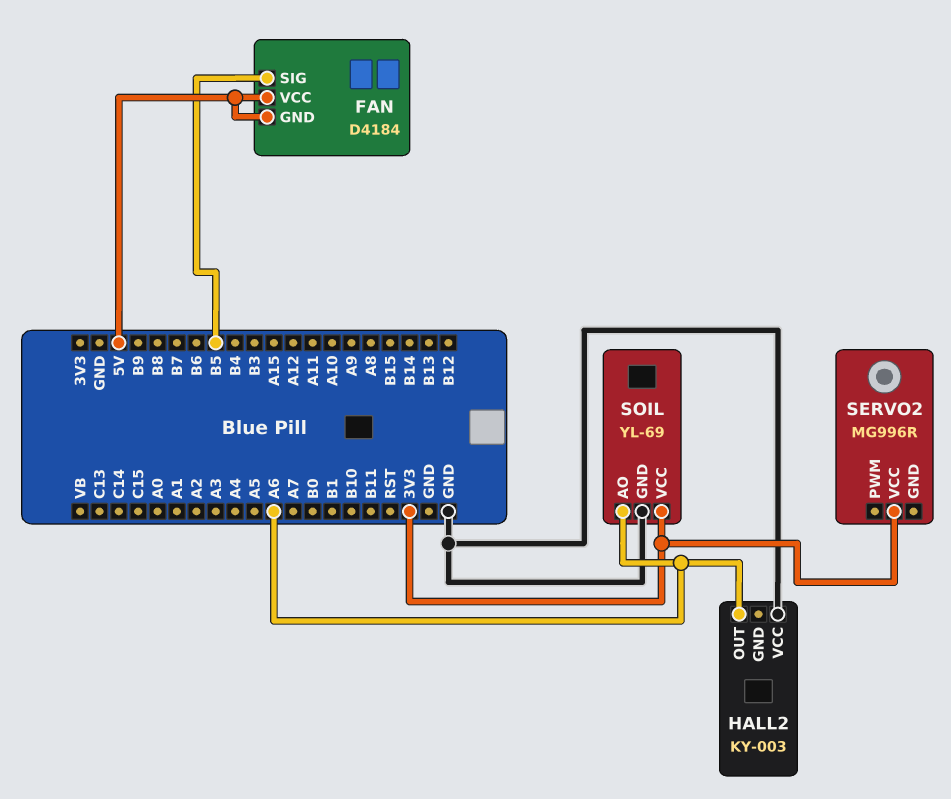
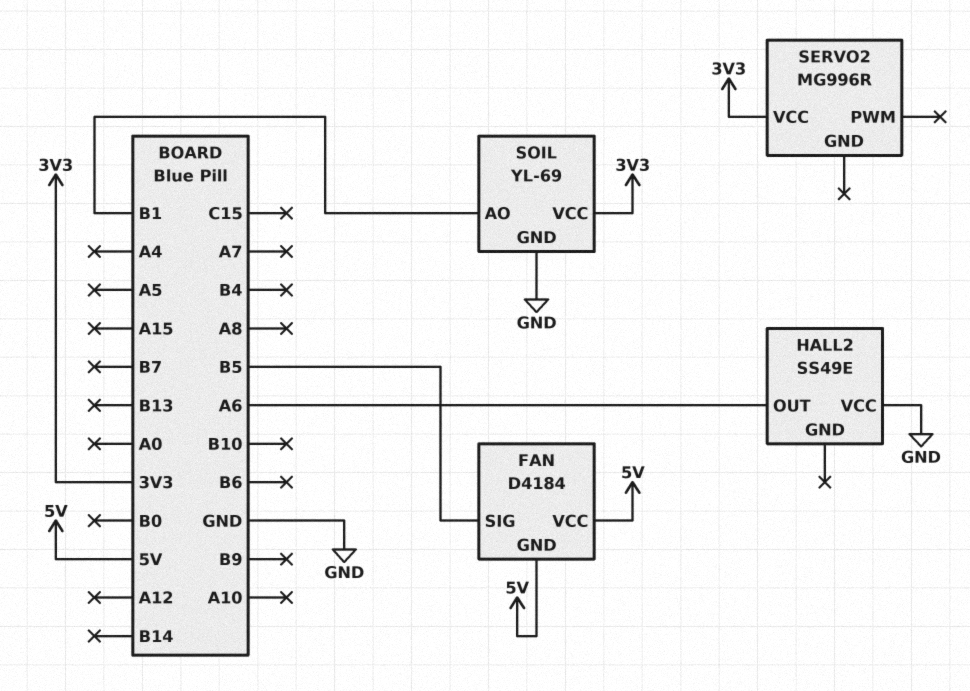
HALL2: KY-003 -> SS49E
SOIL pin AO: A6 -> B1

